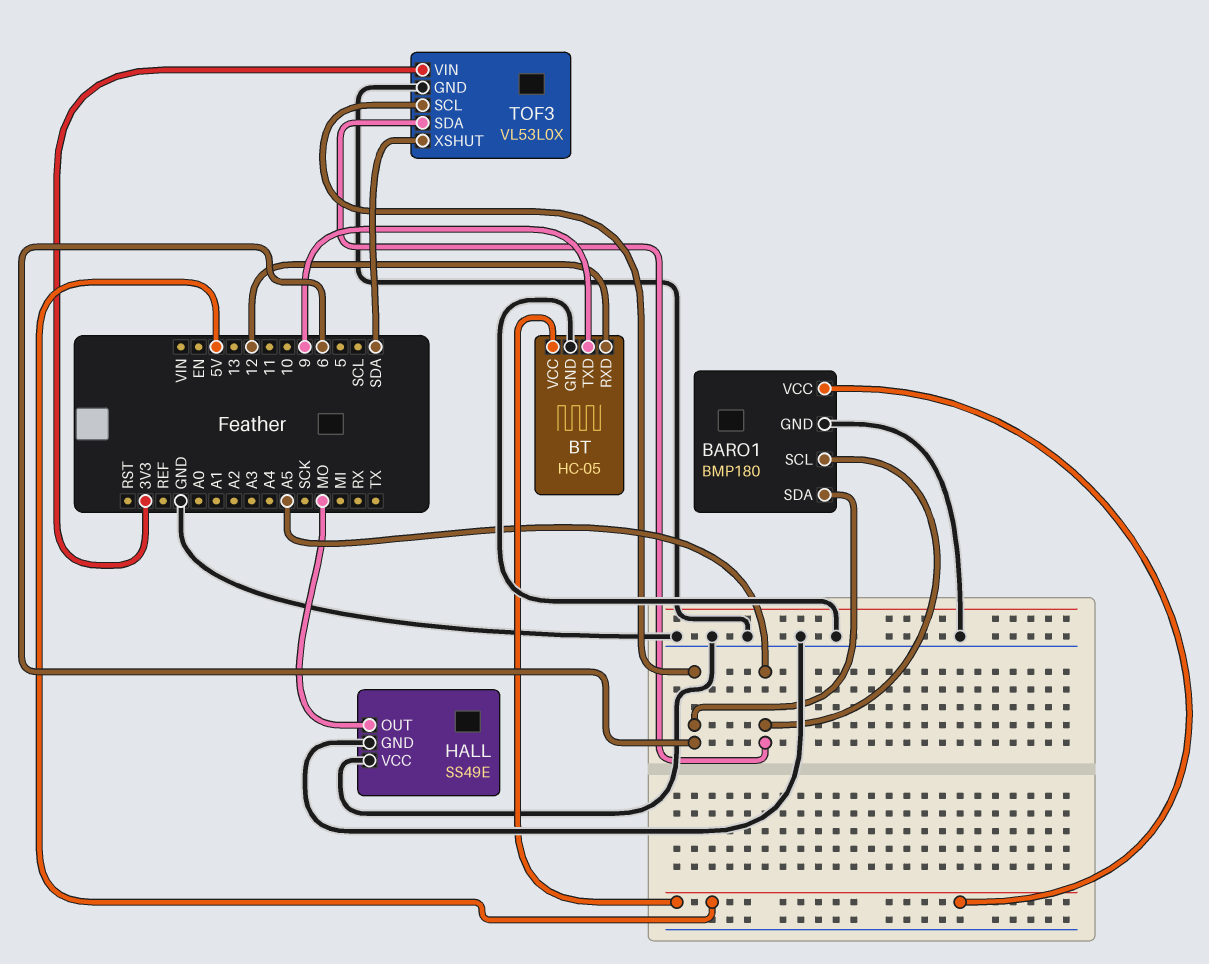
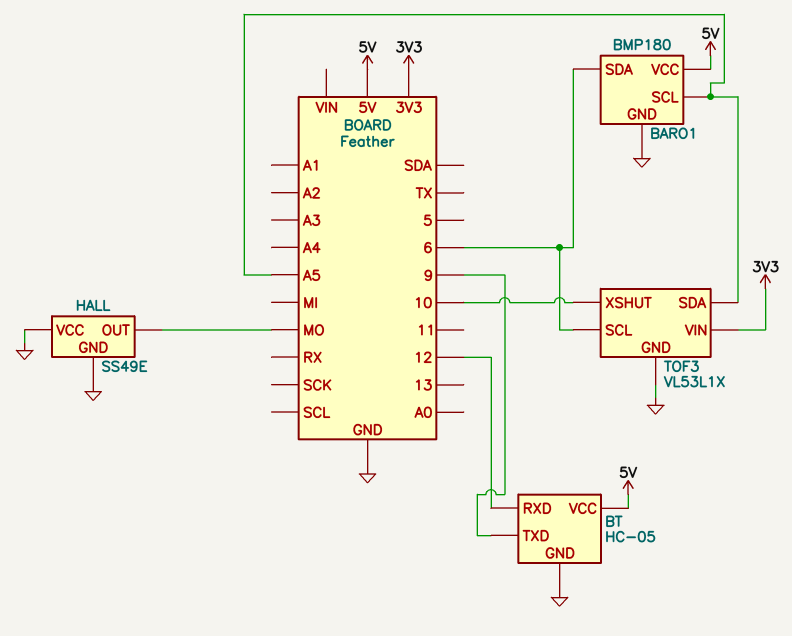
TOF3: VL53L0X -> VL53L1X
TOF3 pin XSHUT: SDA -> 10

